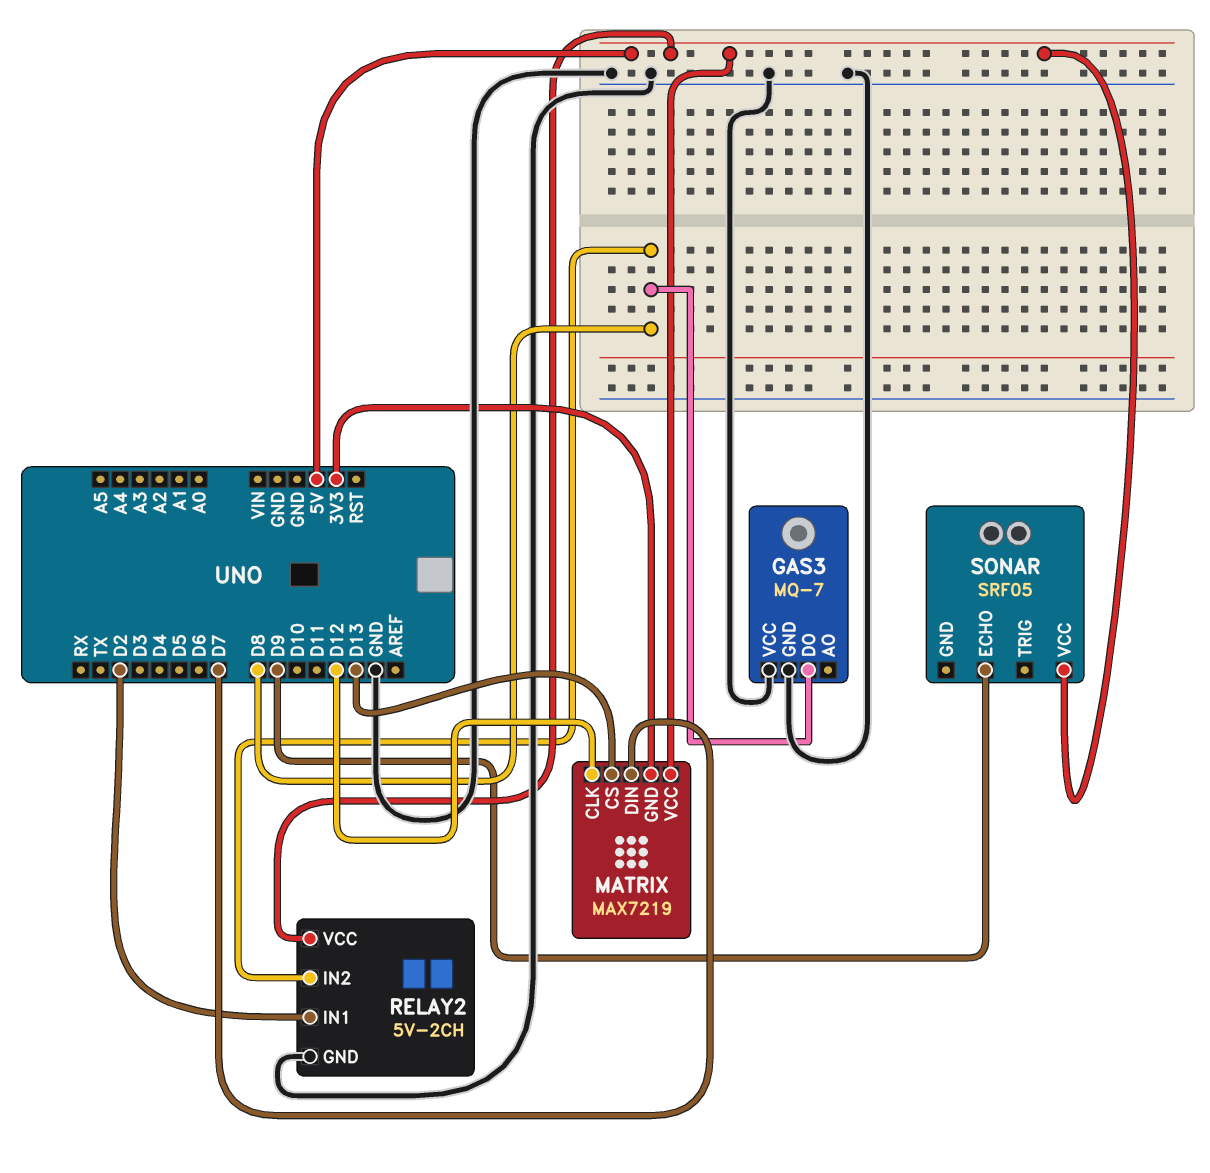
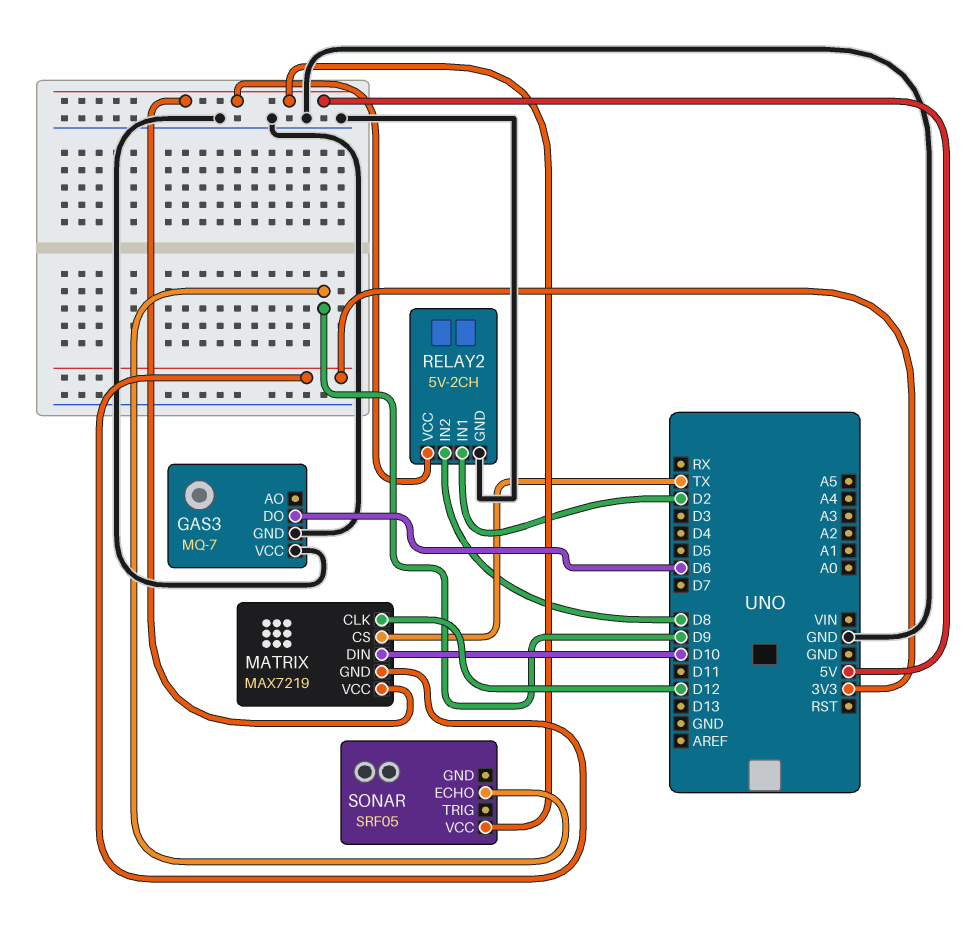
GAS3 pin DO: D8 -> D6
MATRIX pin CS: D13 -> TX
MATRIX pin DIN: D7 -> D10

